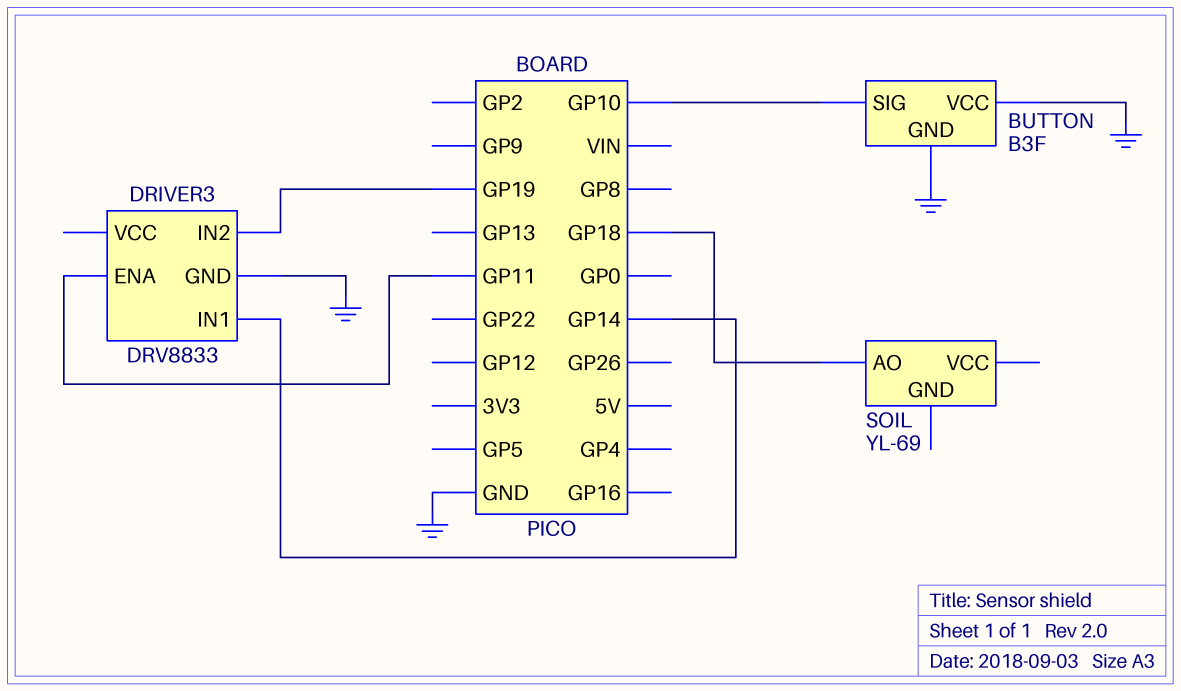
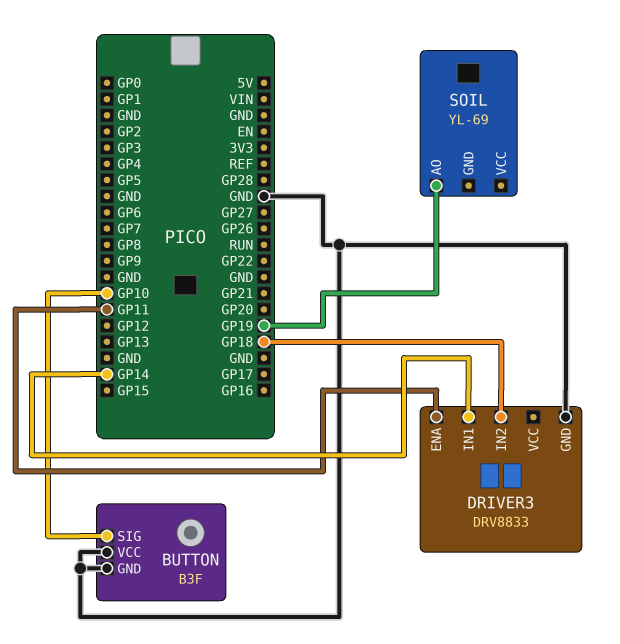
DRIVER3 pin IN2: GP19 -> GP18
SOIL pin AO: GP18 -> GP19

